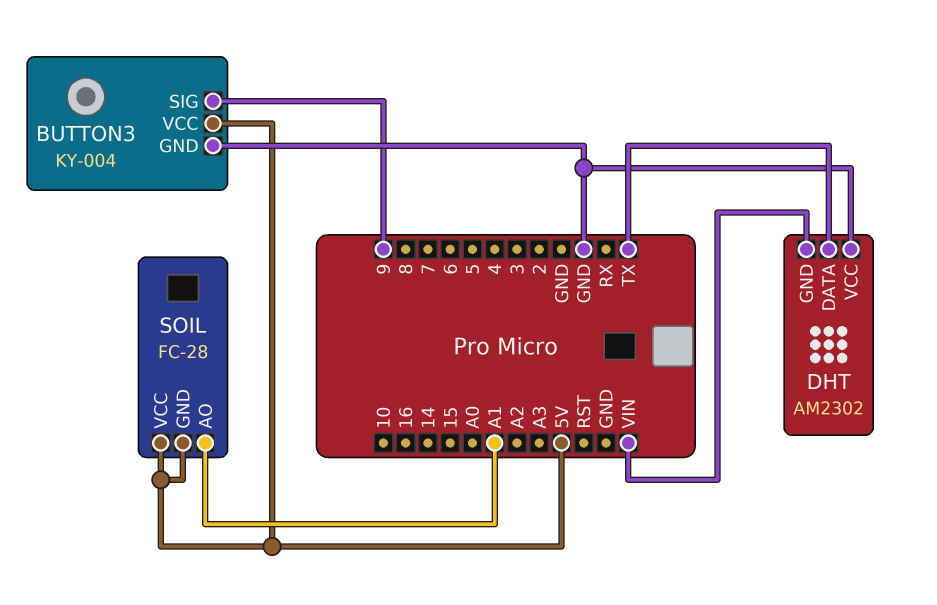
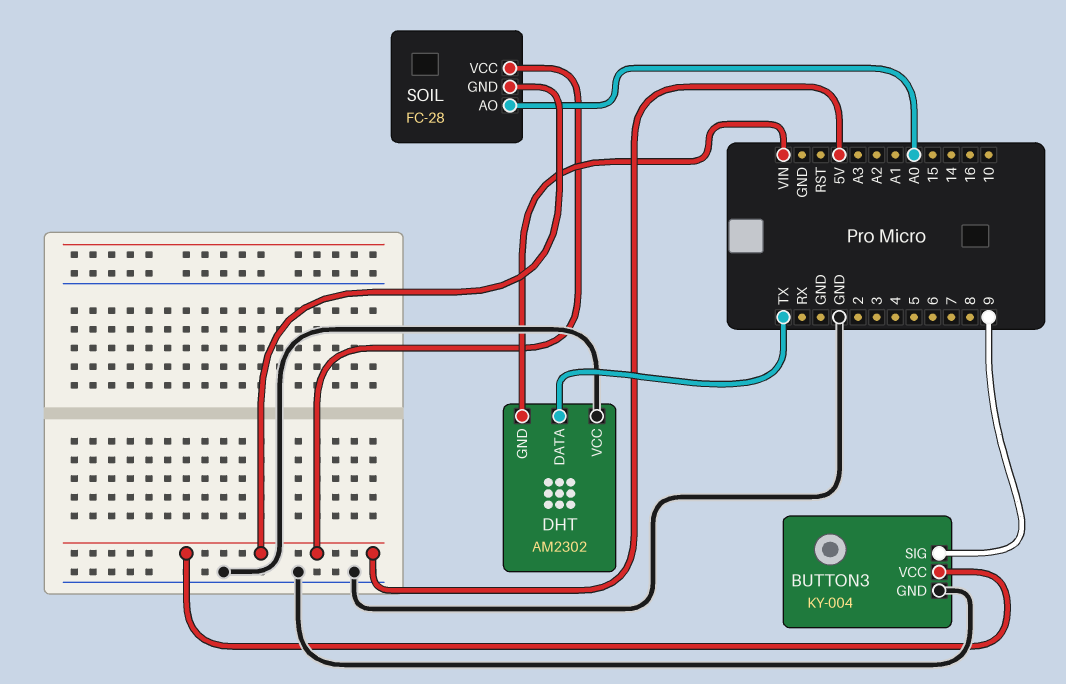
SOIL pin AO: A1 -> A0

